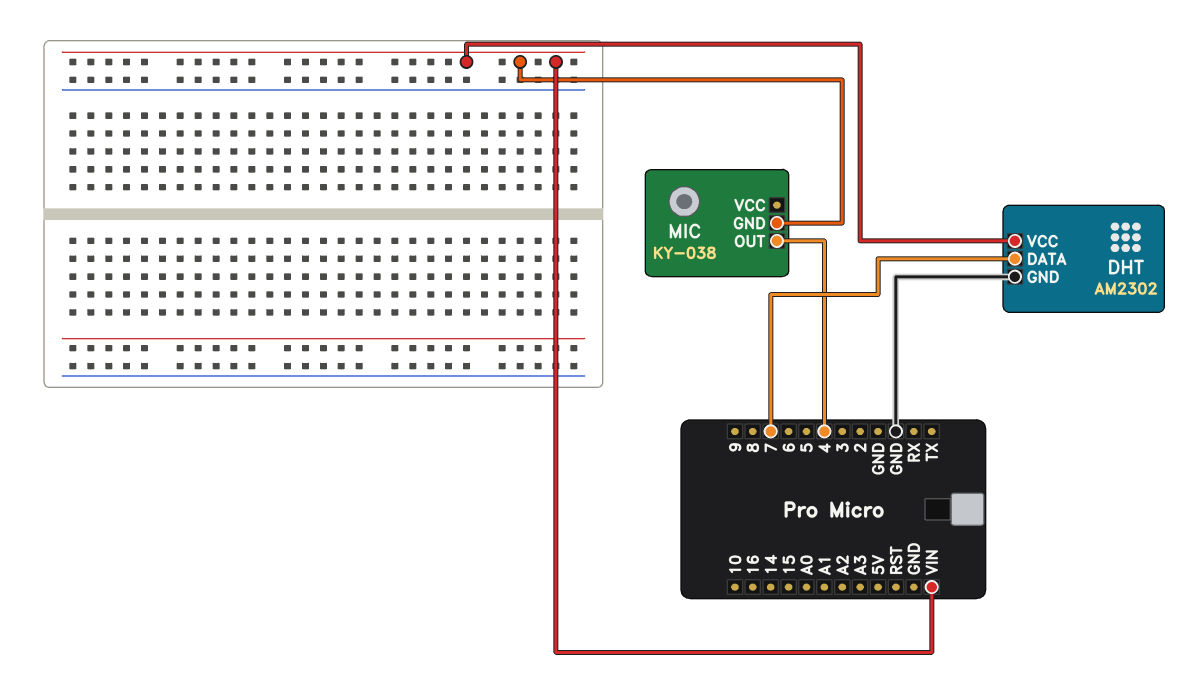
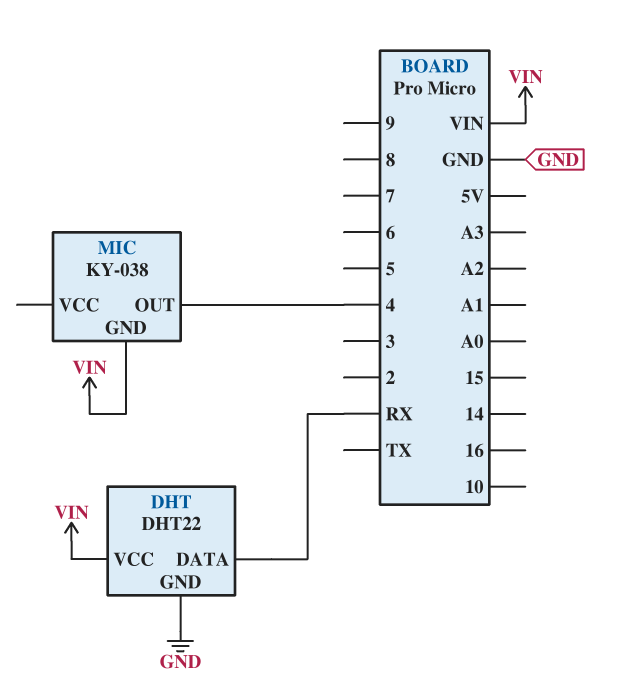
DHT: AM2302 -> DHT22
DHT pin DATA: 7 -> RX

